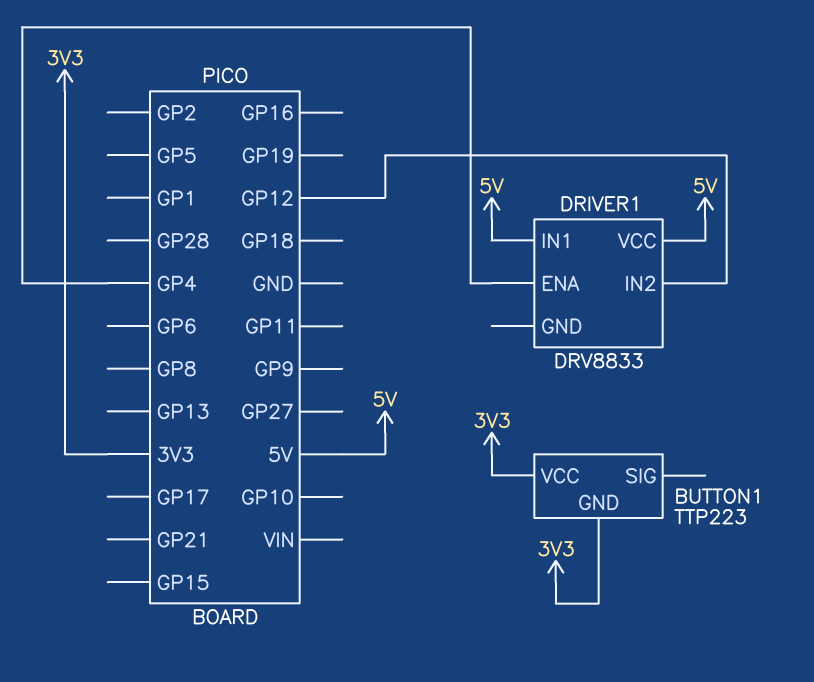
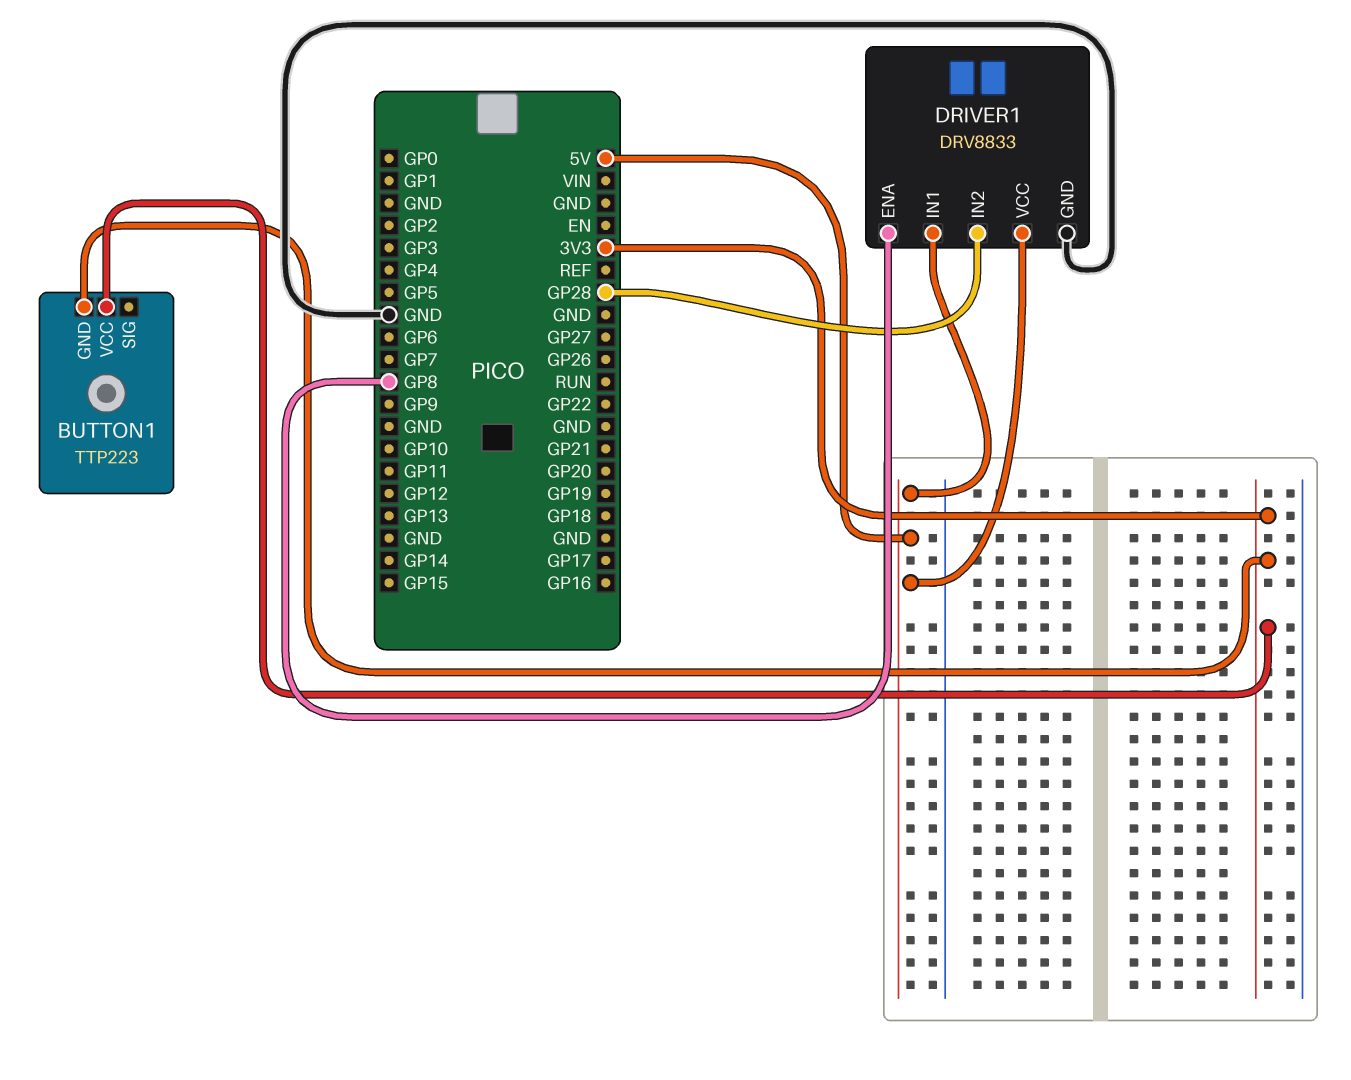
DRIVER1 pin ENA: GP4 -> GP8
DRIVER1 pin GND: none -> GND
DRIVER1 pin IN2: GP12 -> GP28

